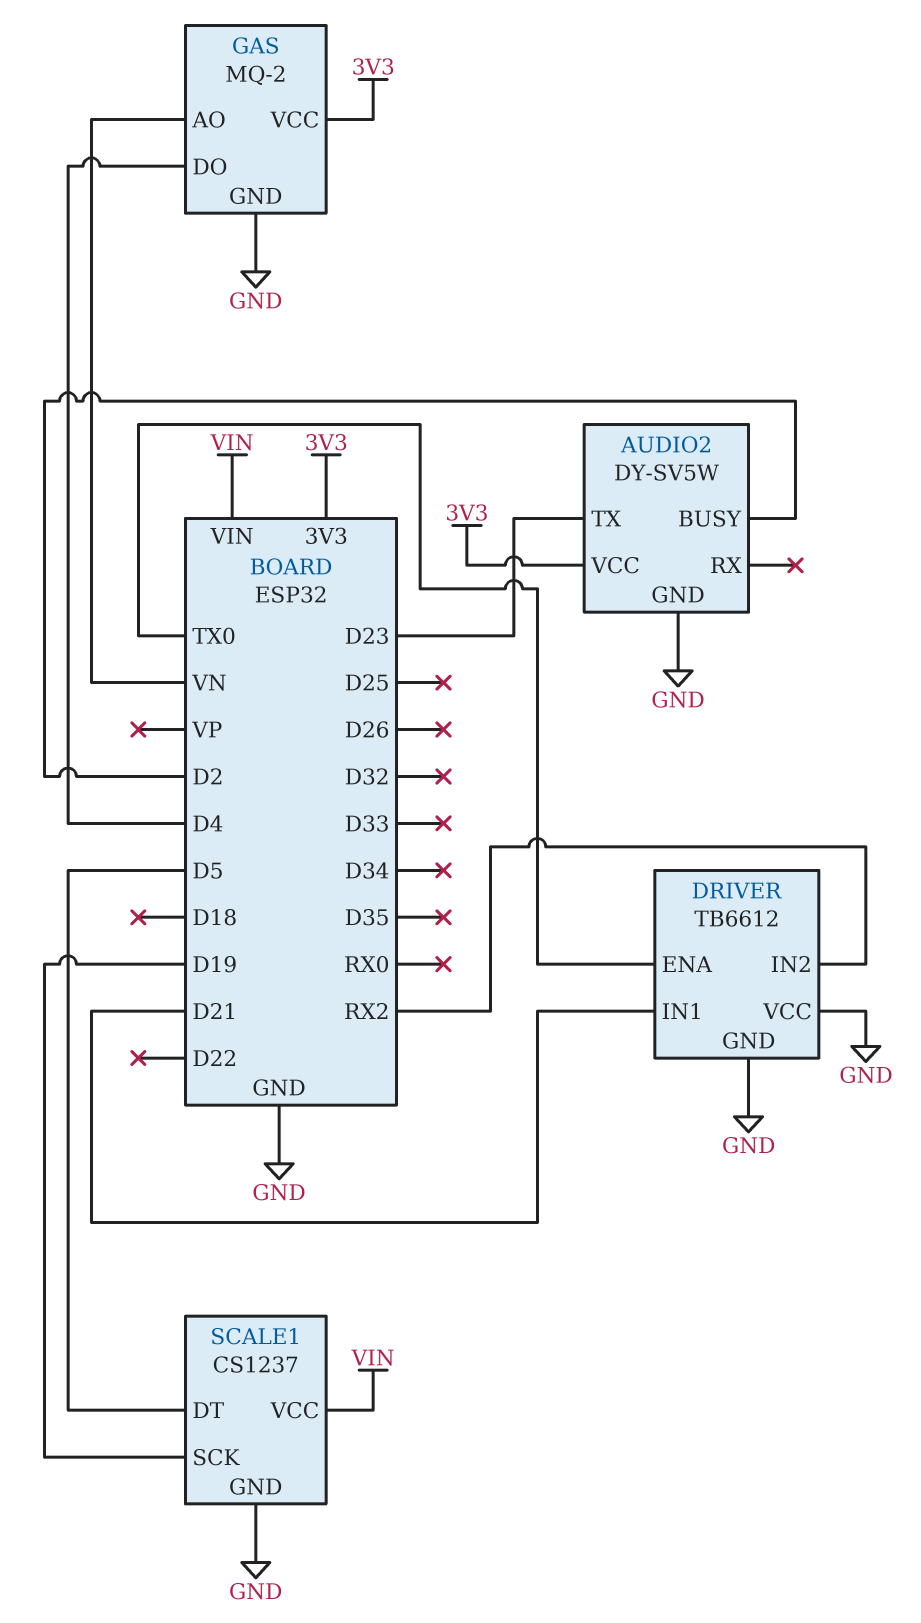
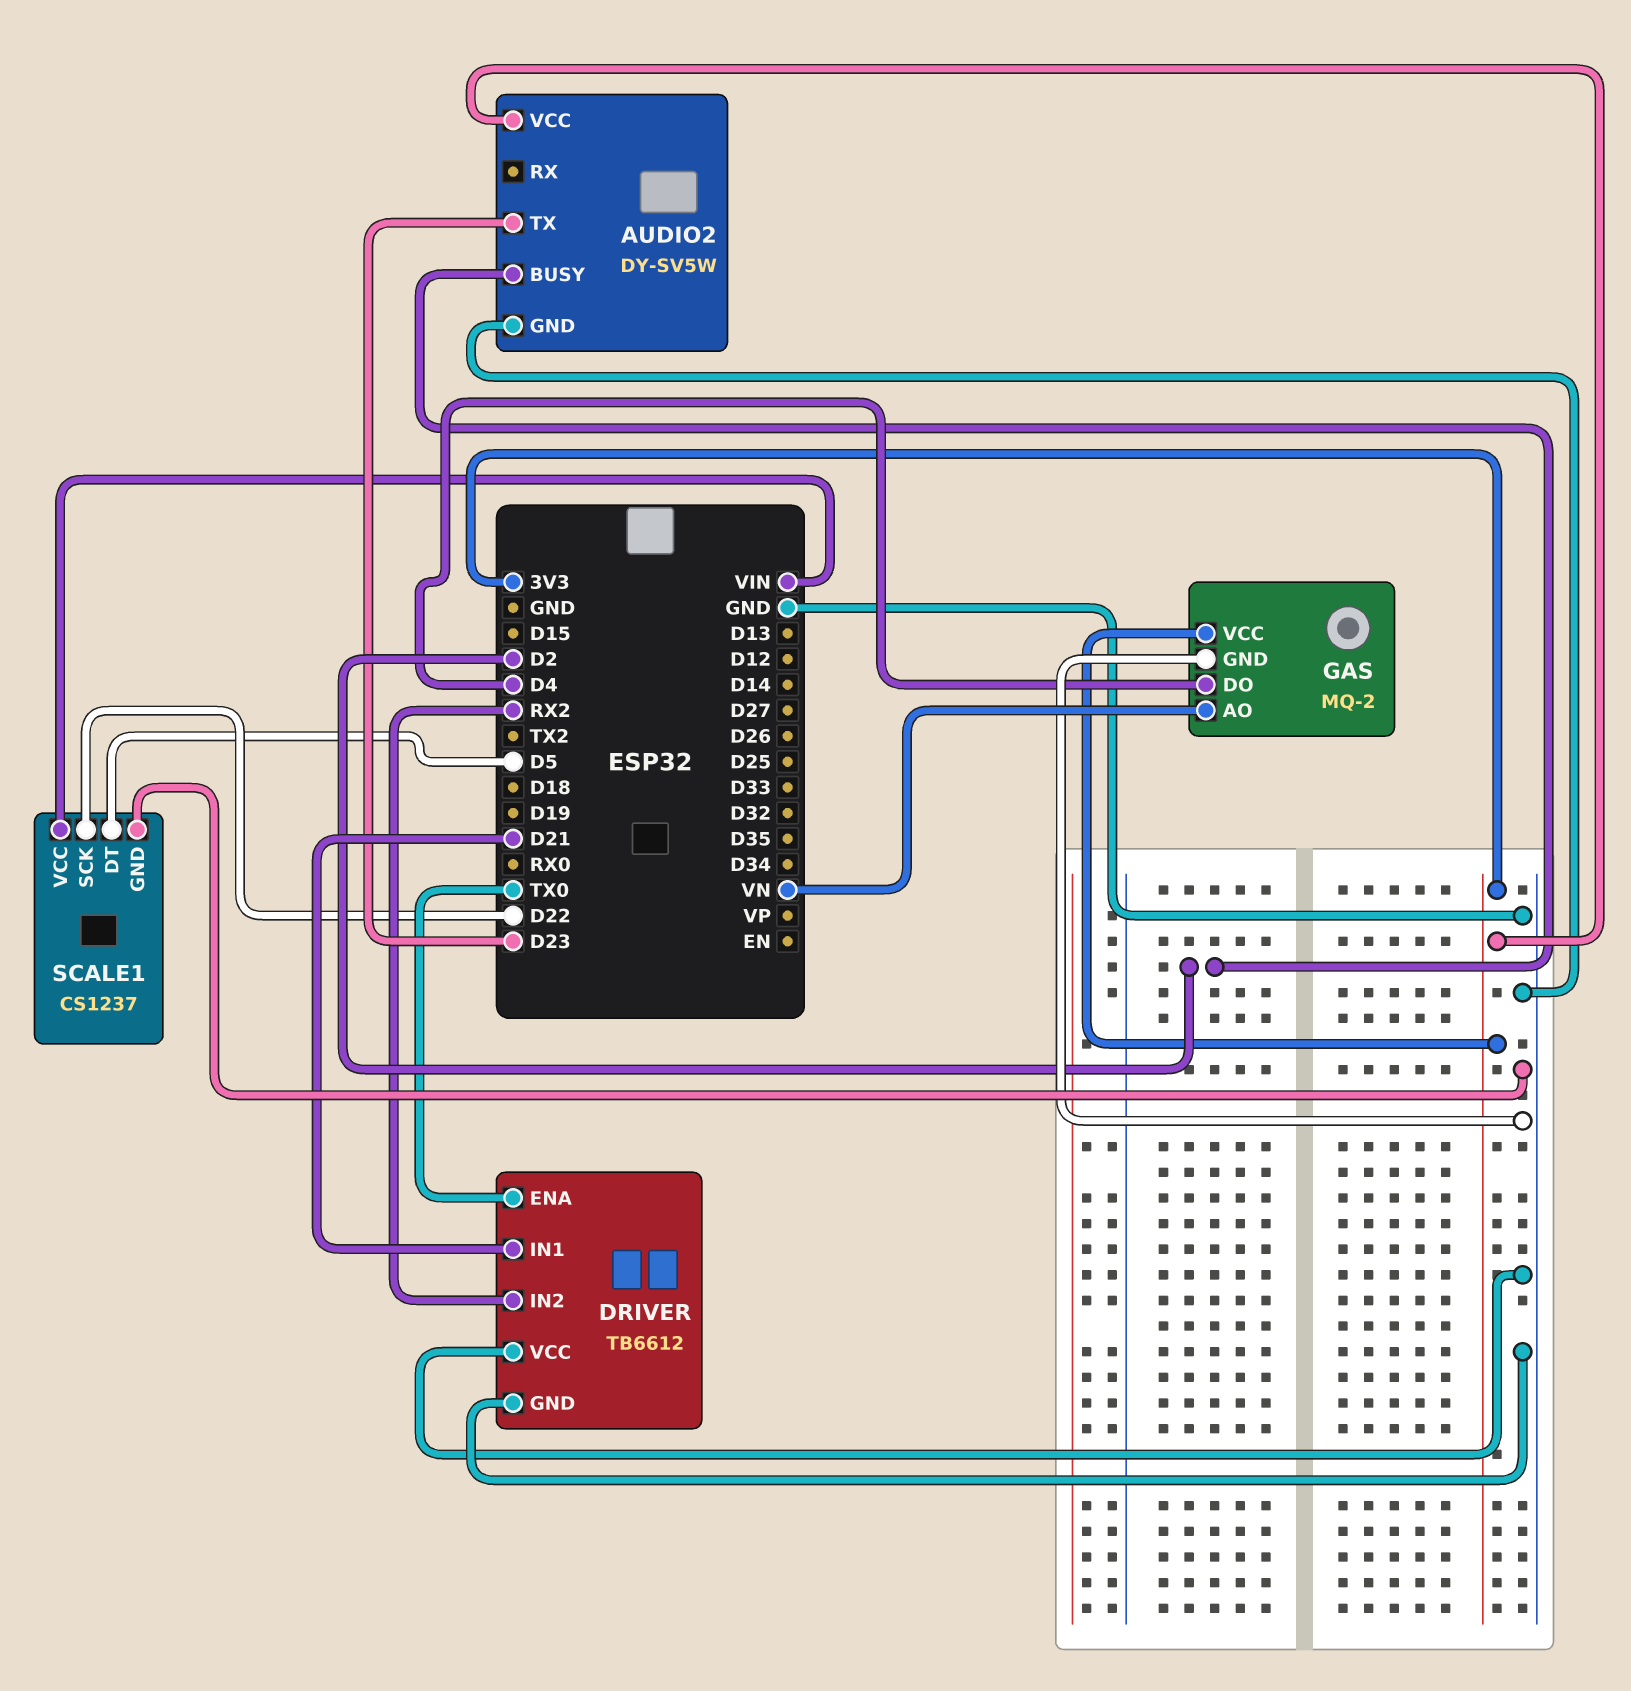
SCALE1 pin SCK: D19 -> D22

